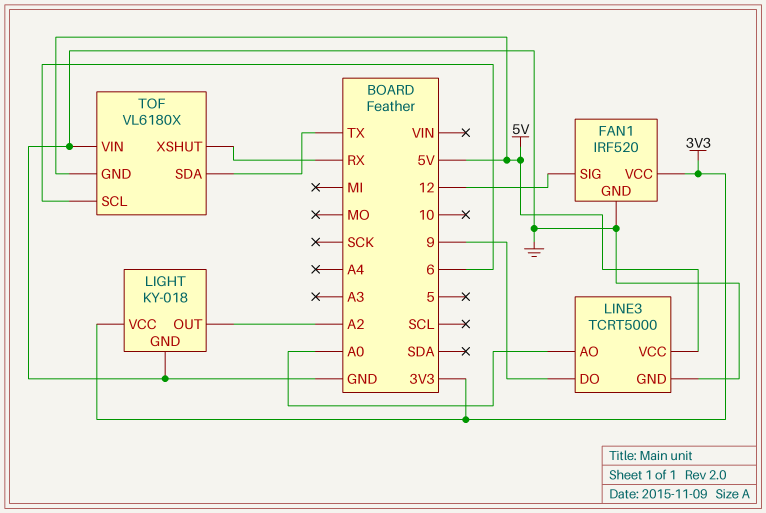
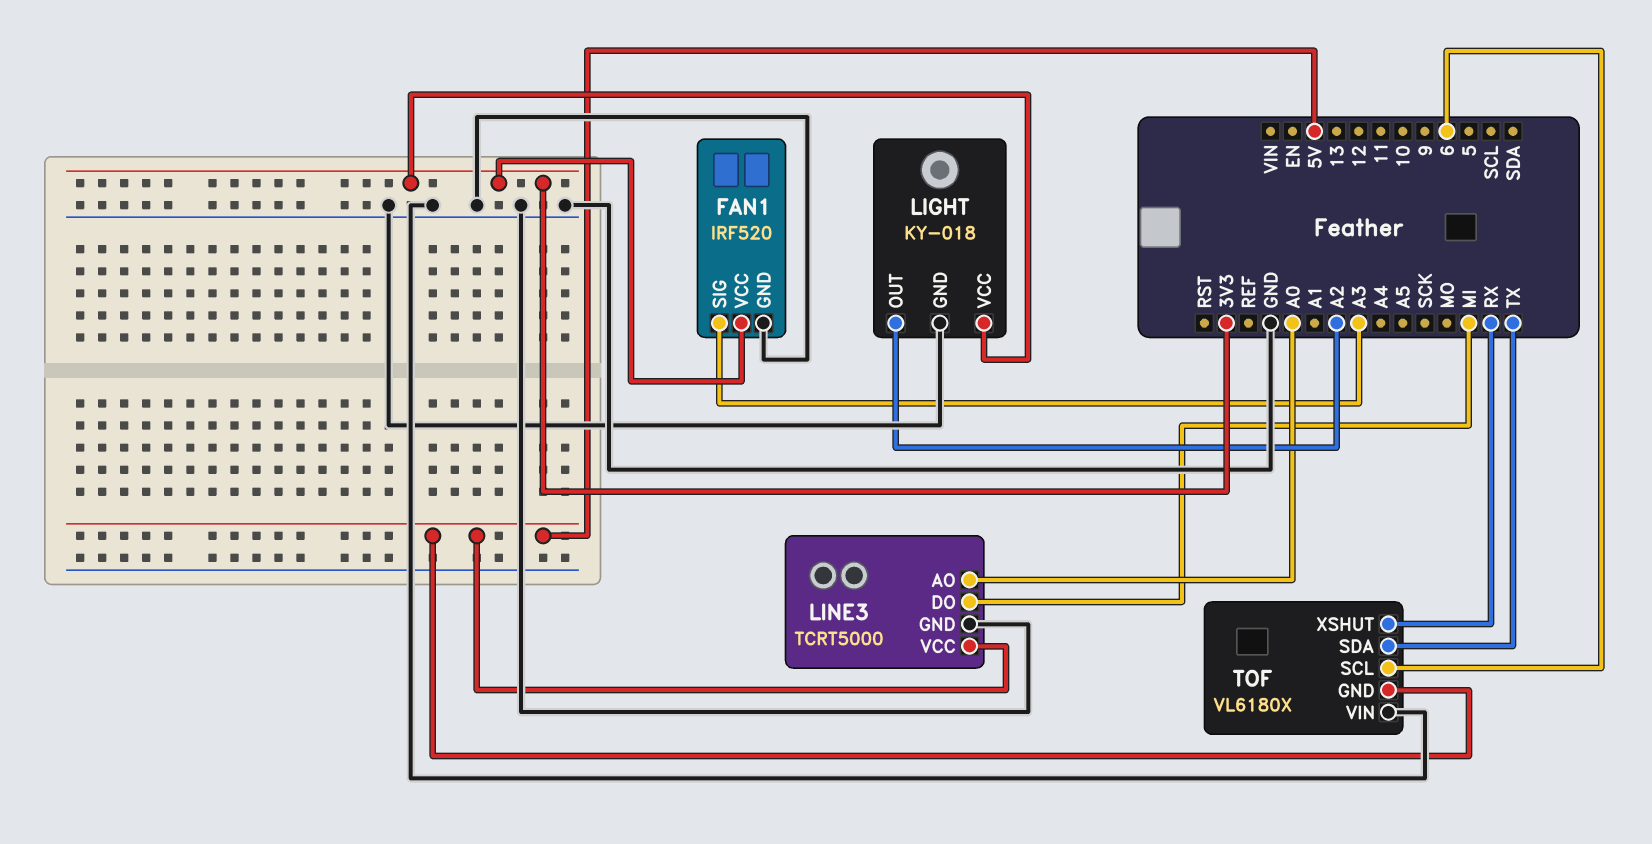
FAN1 pin SIG: 12 -> A3
LINE3 pin DO: 9 -> MI

